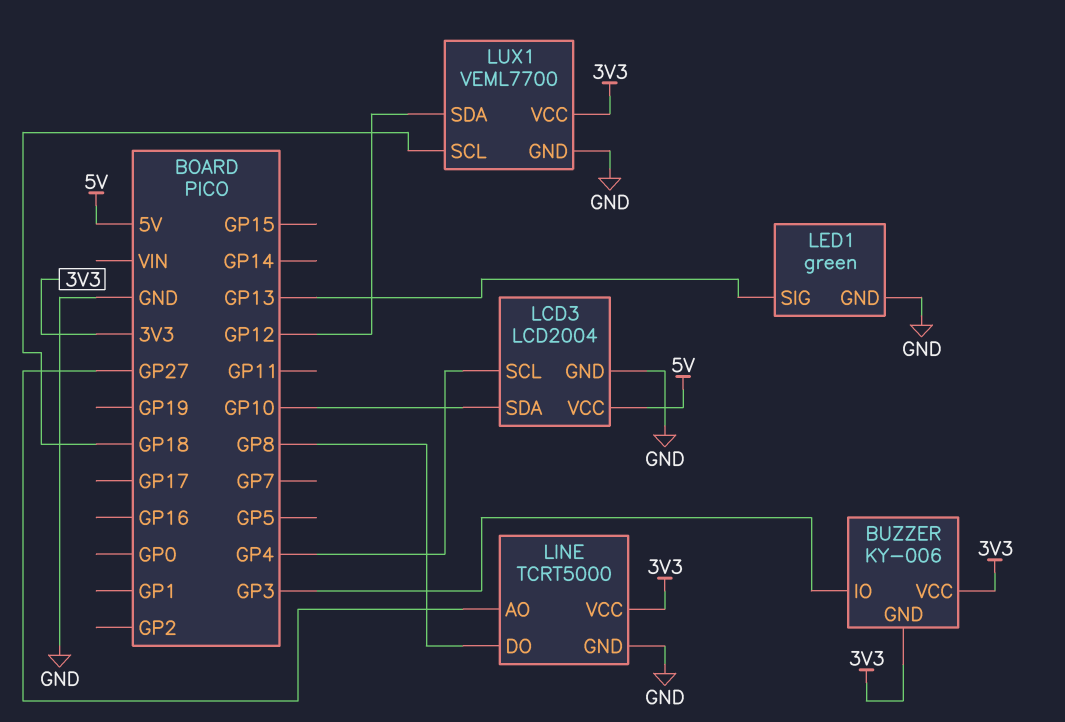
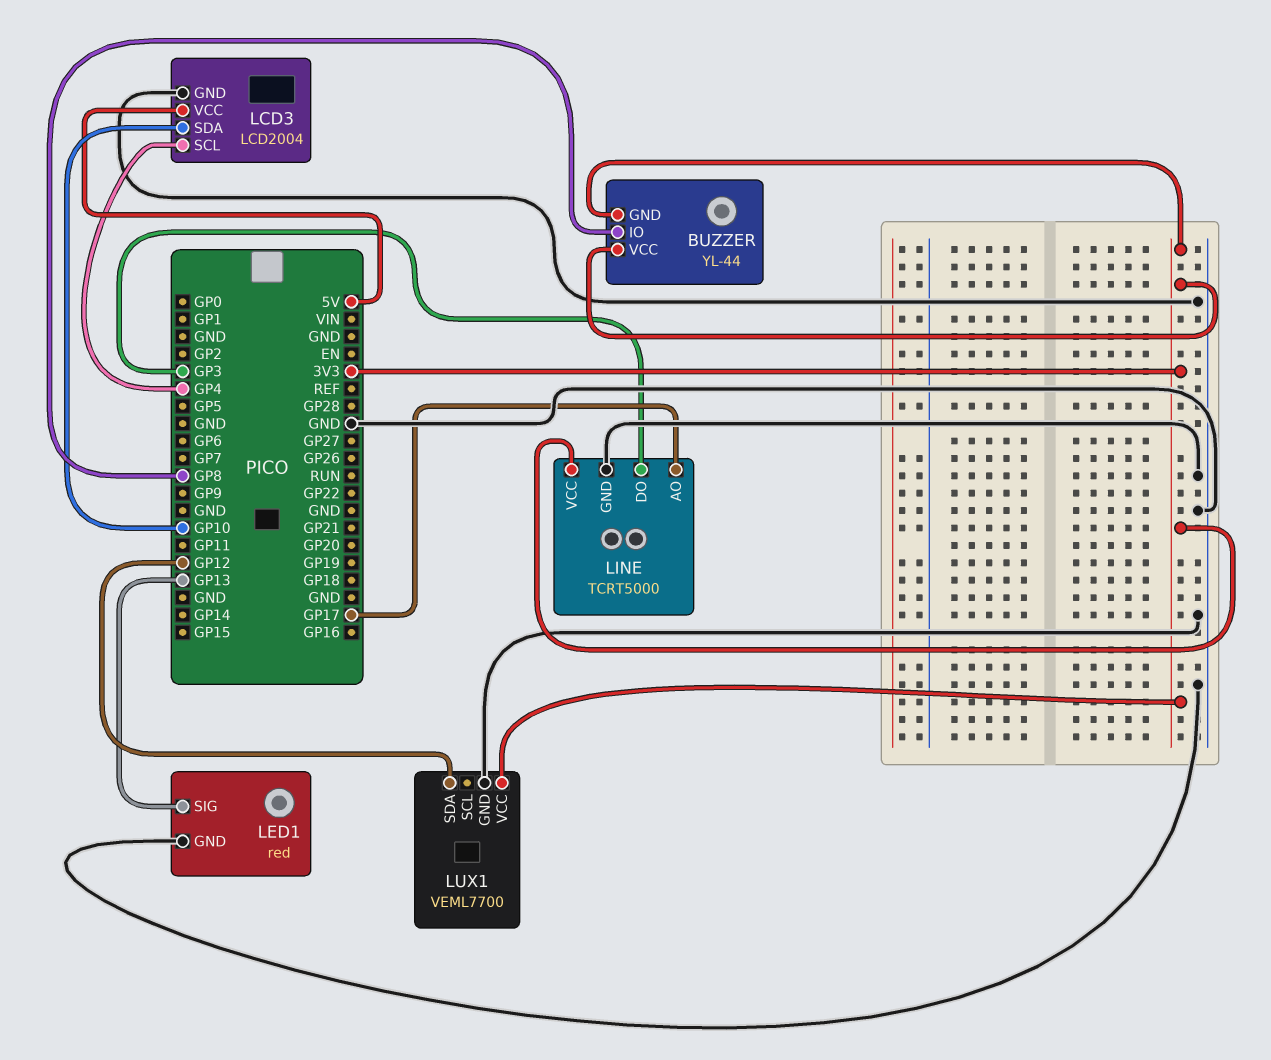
BUZZER: KY-006 -> YL-44
BUZZER pin IO: GP3 -> GP8
LED1: green -> red
LINE pin AO: GP27 -> GP17
LINE pin DO: GP8 -> GP3
LUX1 pin SCL: GP18 -> none

